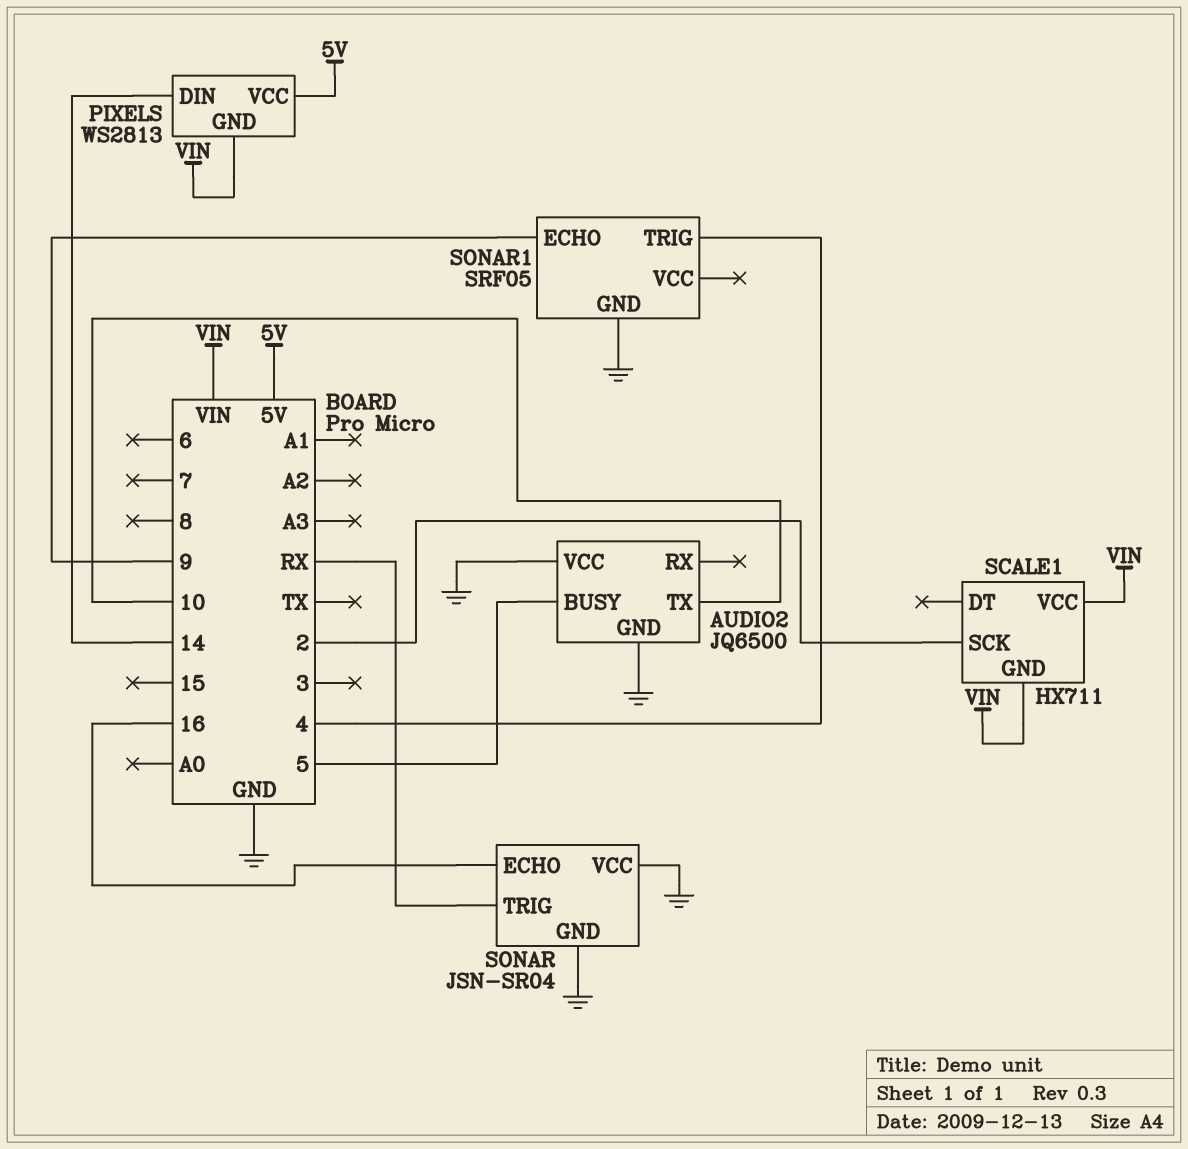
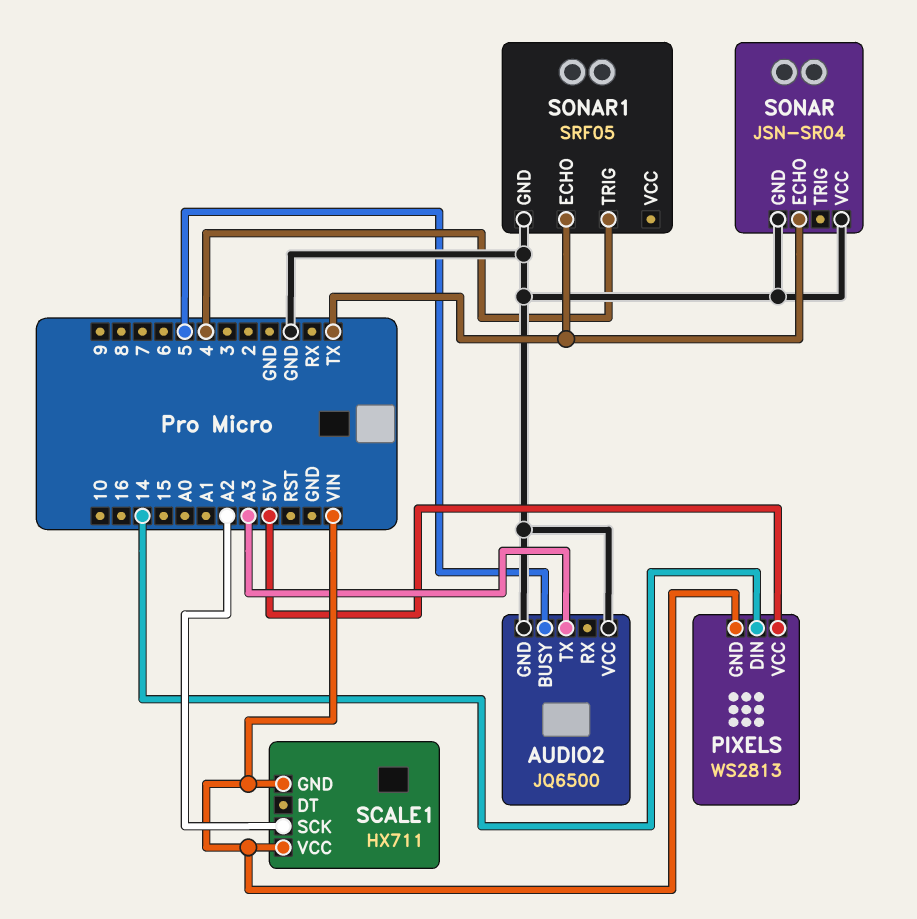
AUDIO2 pin TX: 10 -> A3
SCALE1 pin SCK: 2 -> A2
SONAR pin ECHO: 16 -> TX
SONAR pin TRIG: RX -> none
SONAR1 pin ECHO: 9 -> TX

